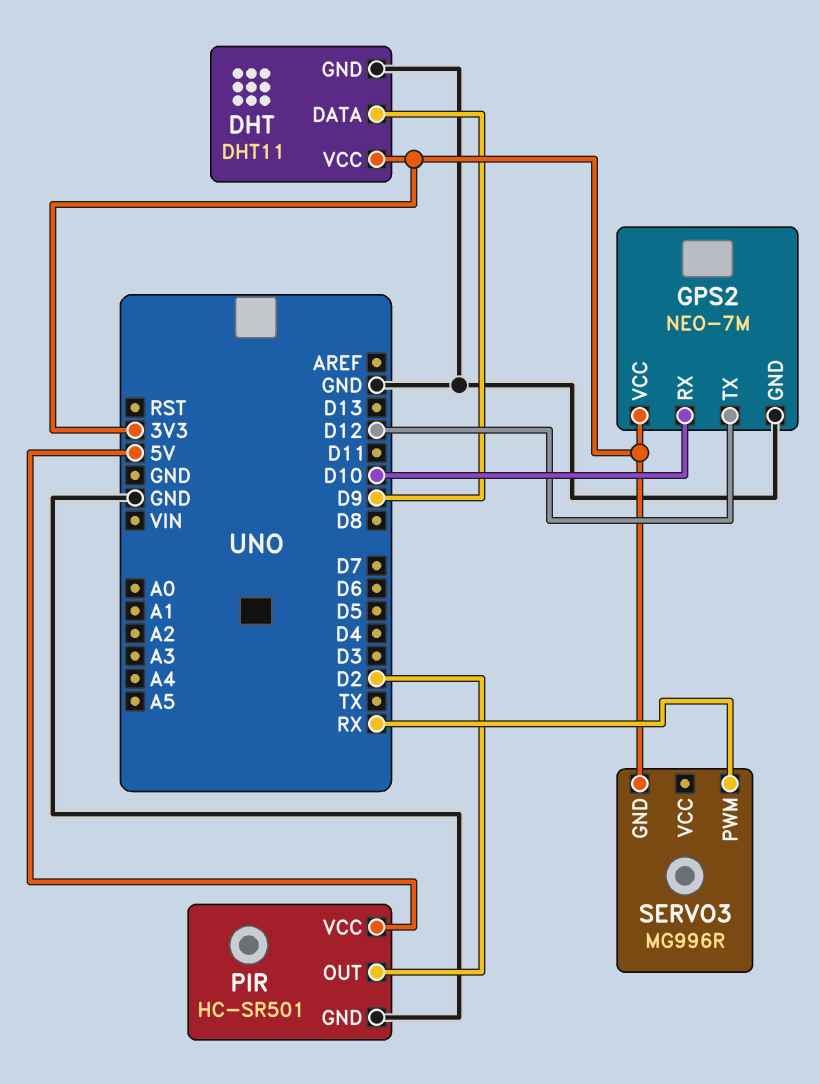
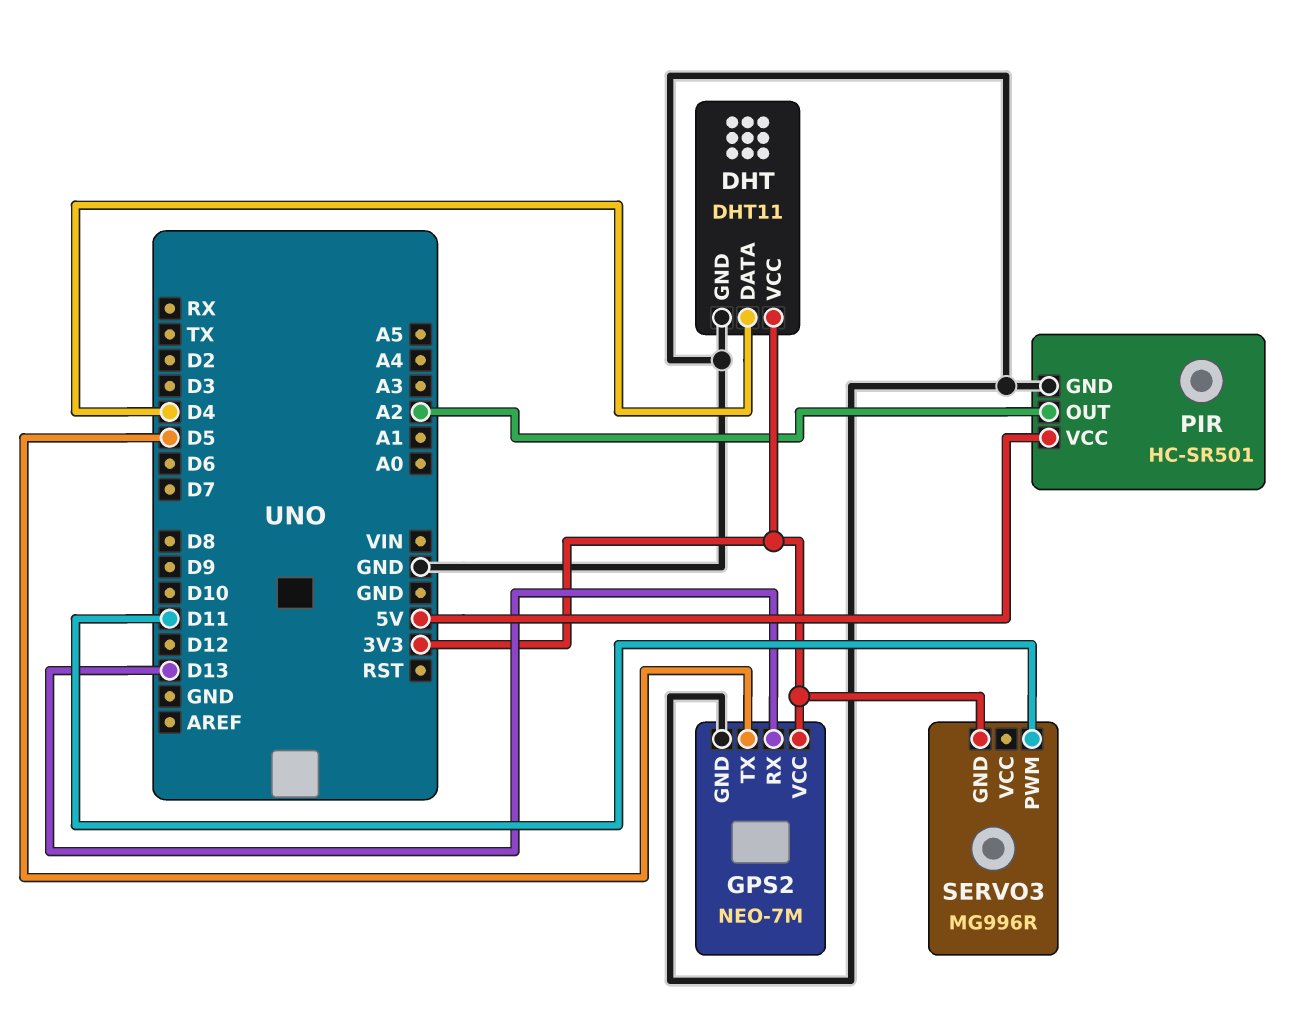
DHT pin DATA: D9 -> D4
GPS2 pin RX: D10 -> D13
GPS2 pin TX: D12 -> D5
PIR pin OUT: D2 -> A2
SERVO3 pin PWM: RX -> D11

